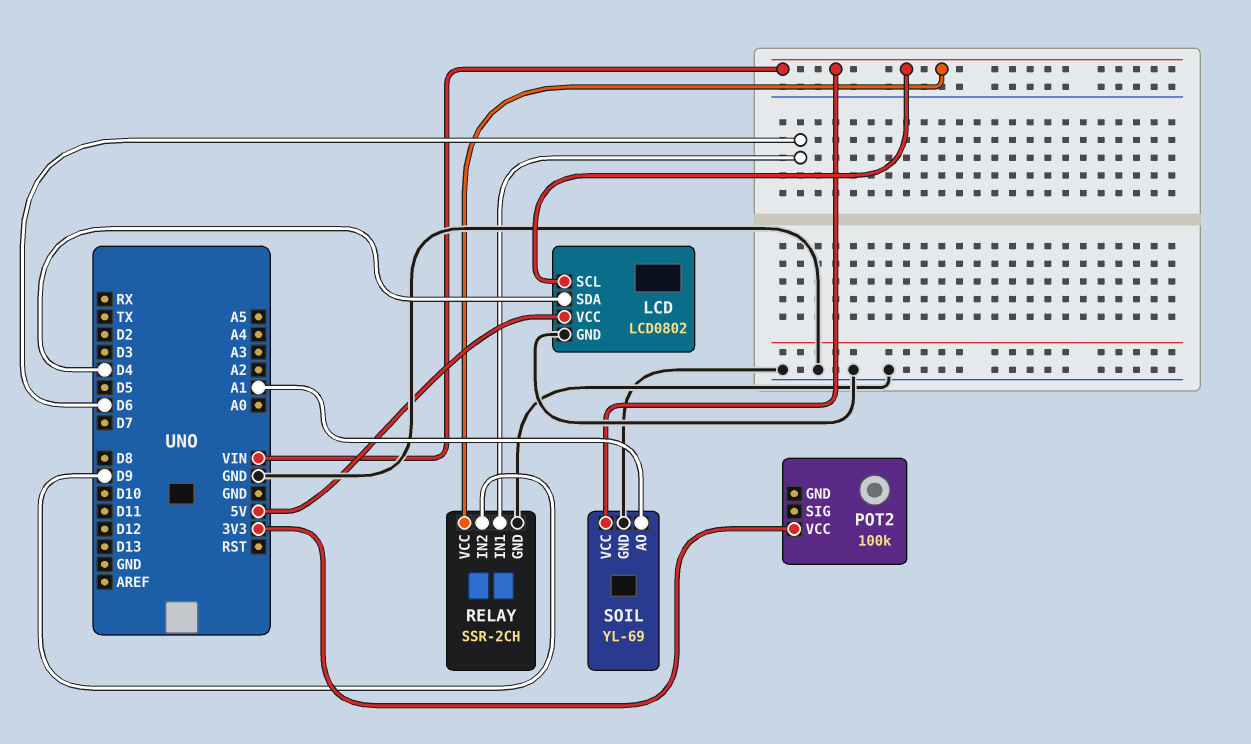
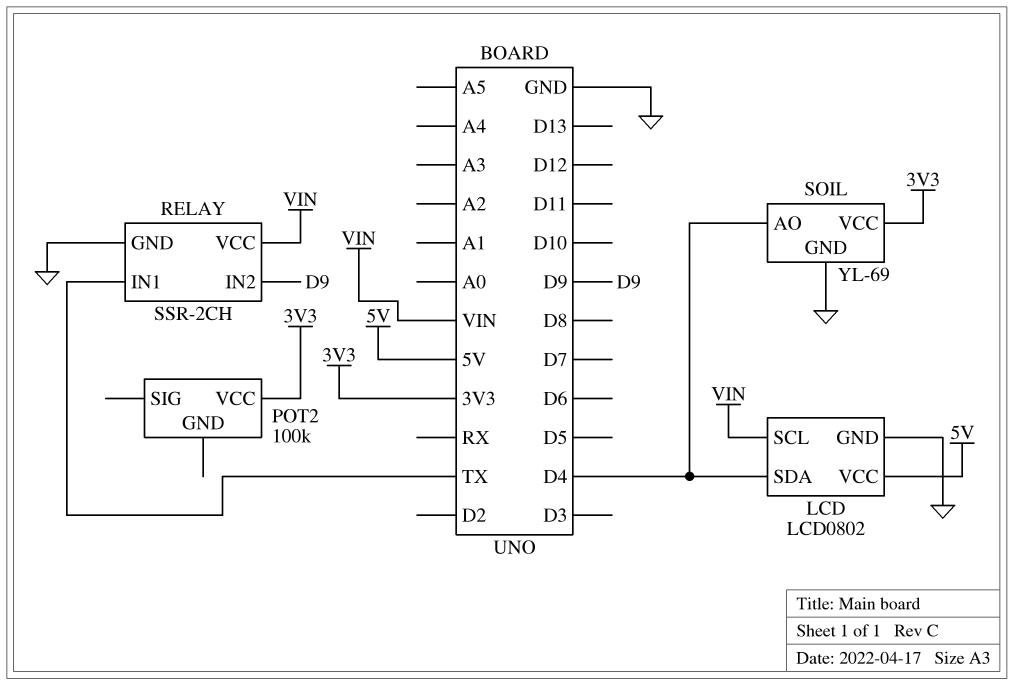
RELAY pin IN1: D6 -> TX
SOIL pin AO: A1 -> D4
SOIL pin VCC: VIN -> 3V3

